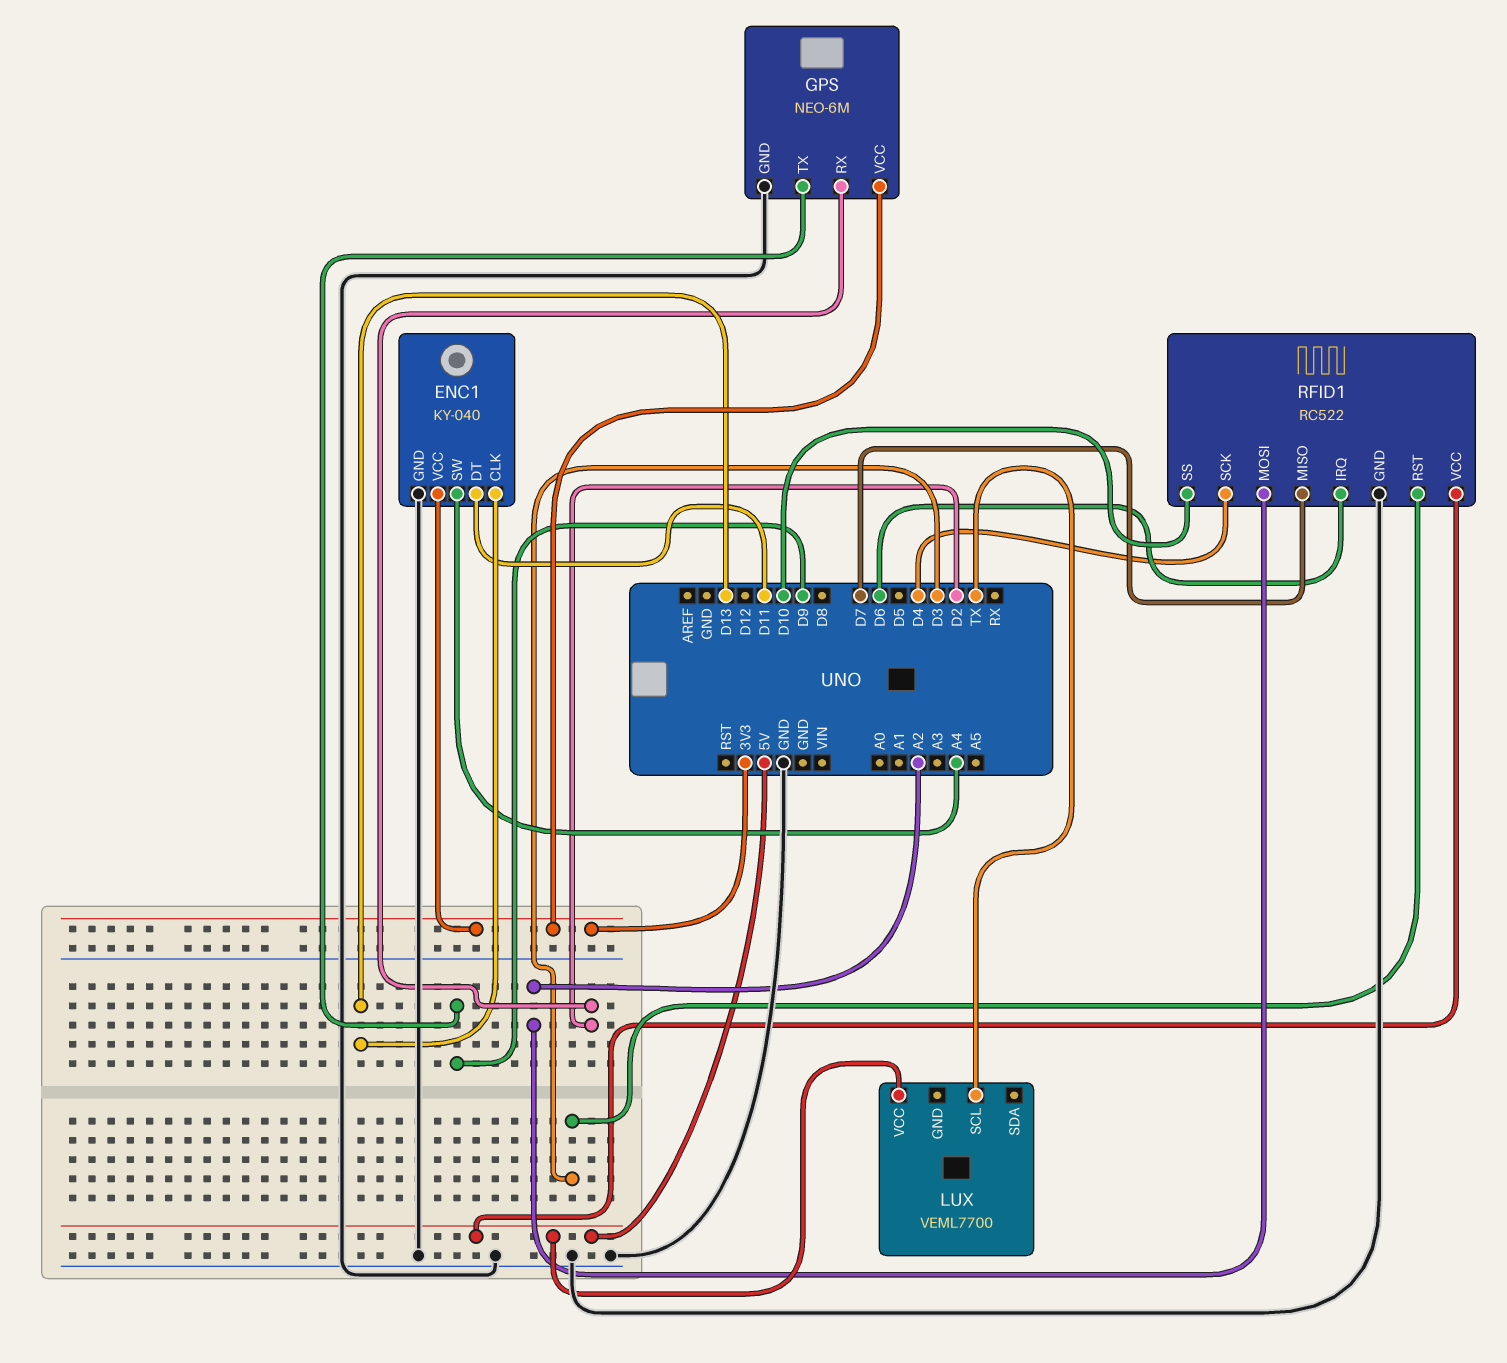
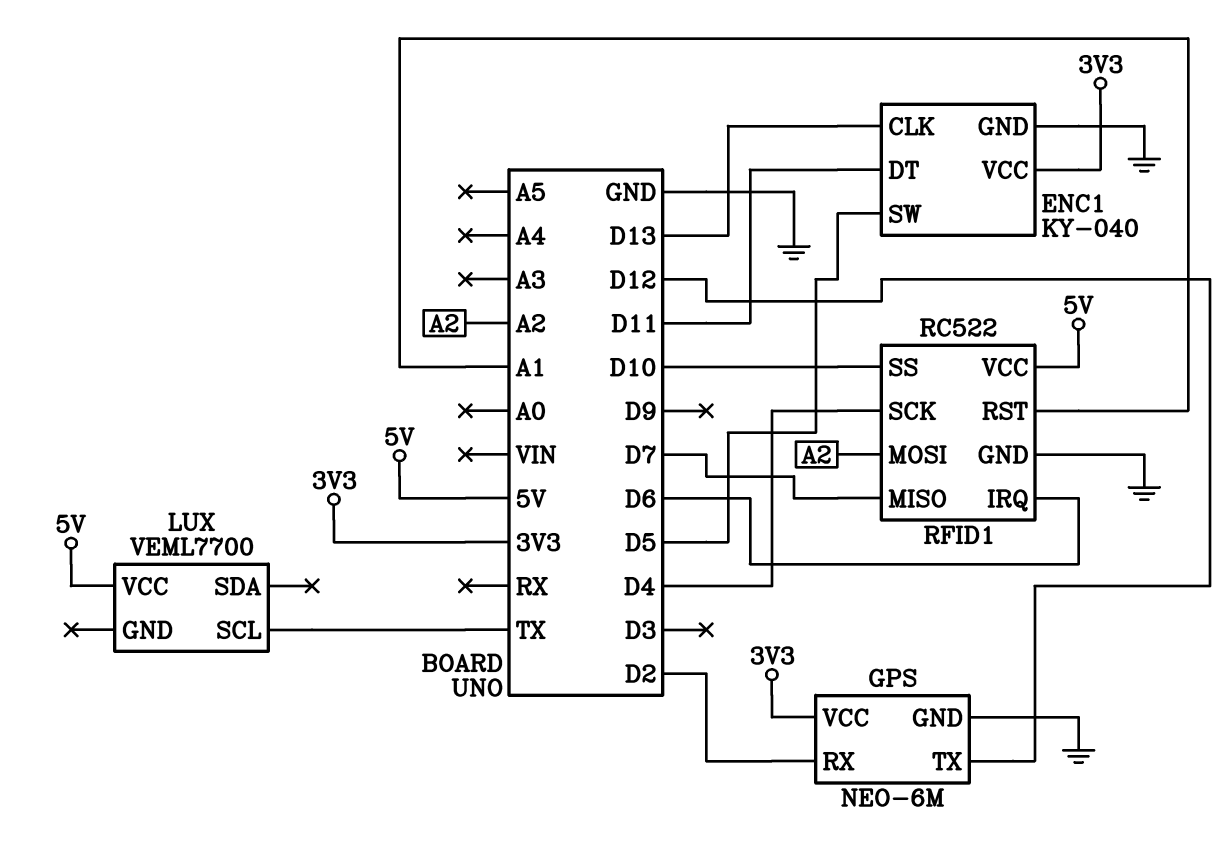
ENC1 pin SW: A4 -> D5
GPS pin TX: D9 -> D12
RFID1 pin RST: D3 -> A1

